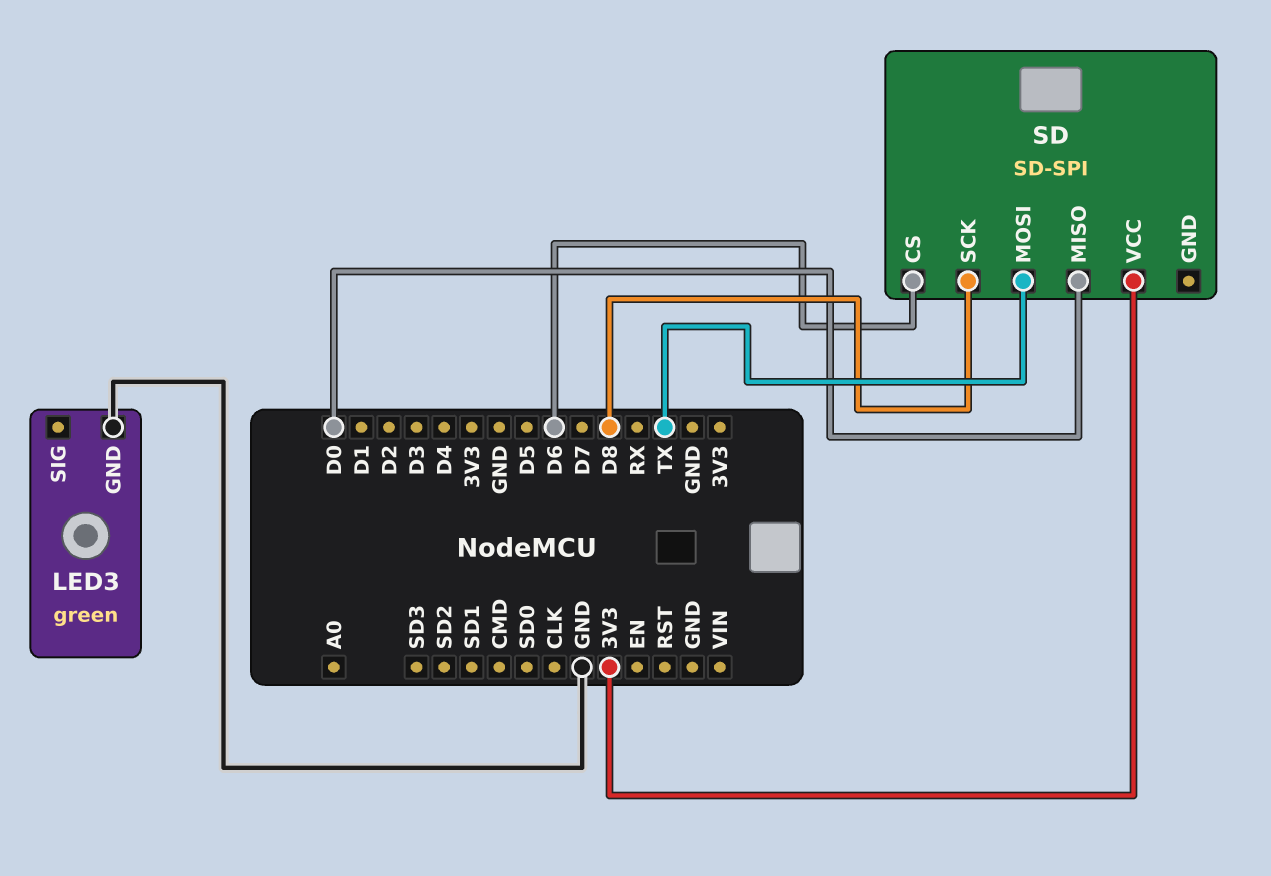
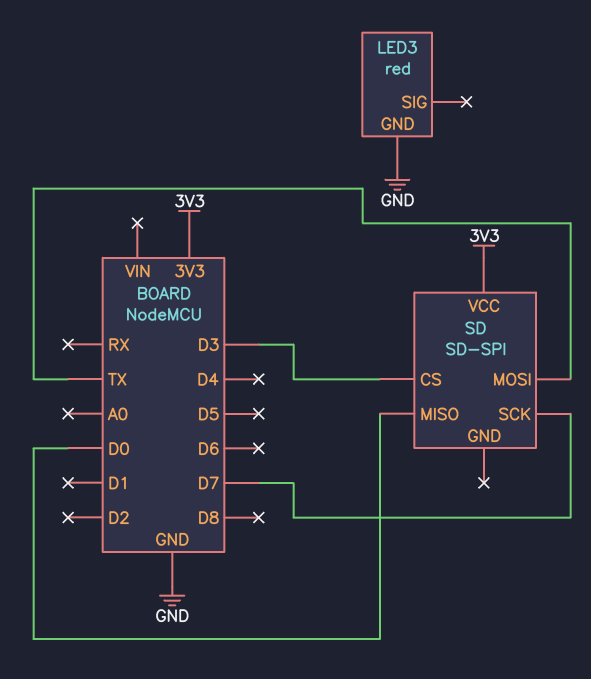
LED3: green -> red
SD pin CS: D6 -> D3
SD pin SCK: D8 -> D7

